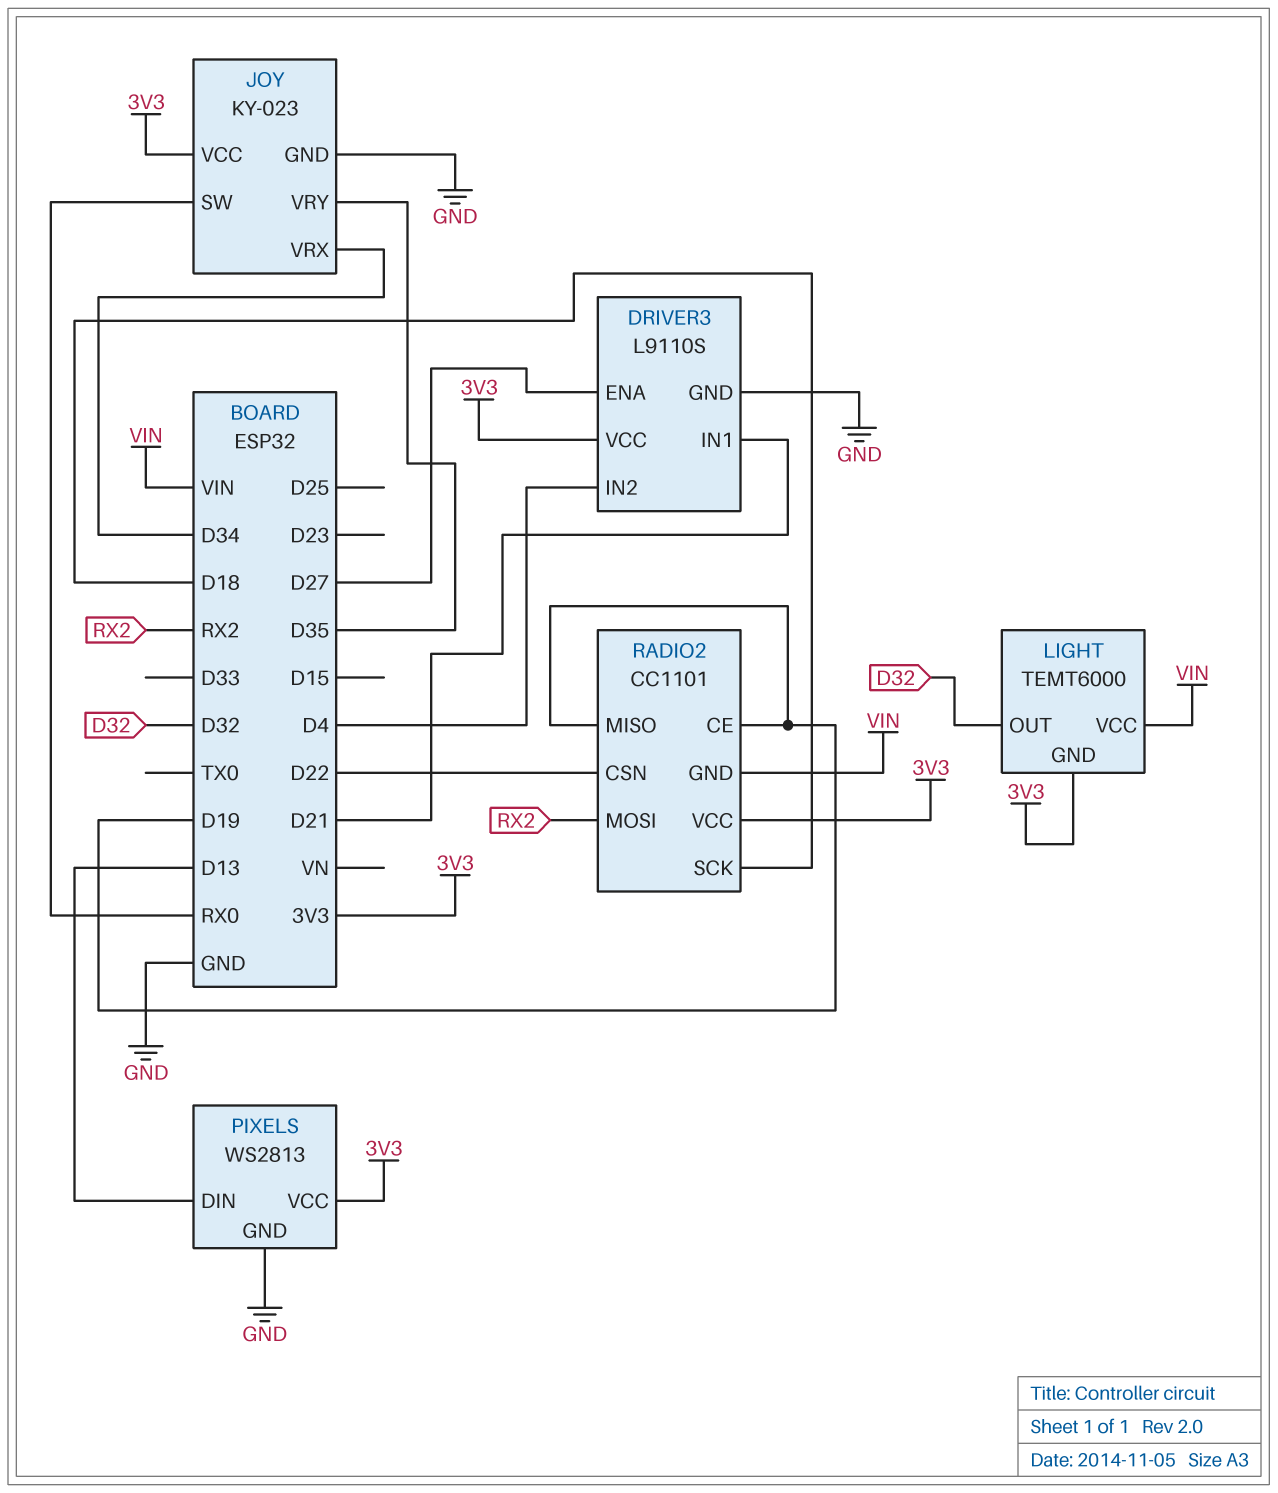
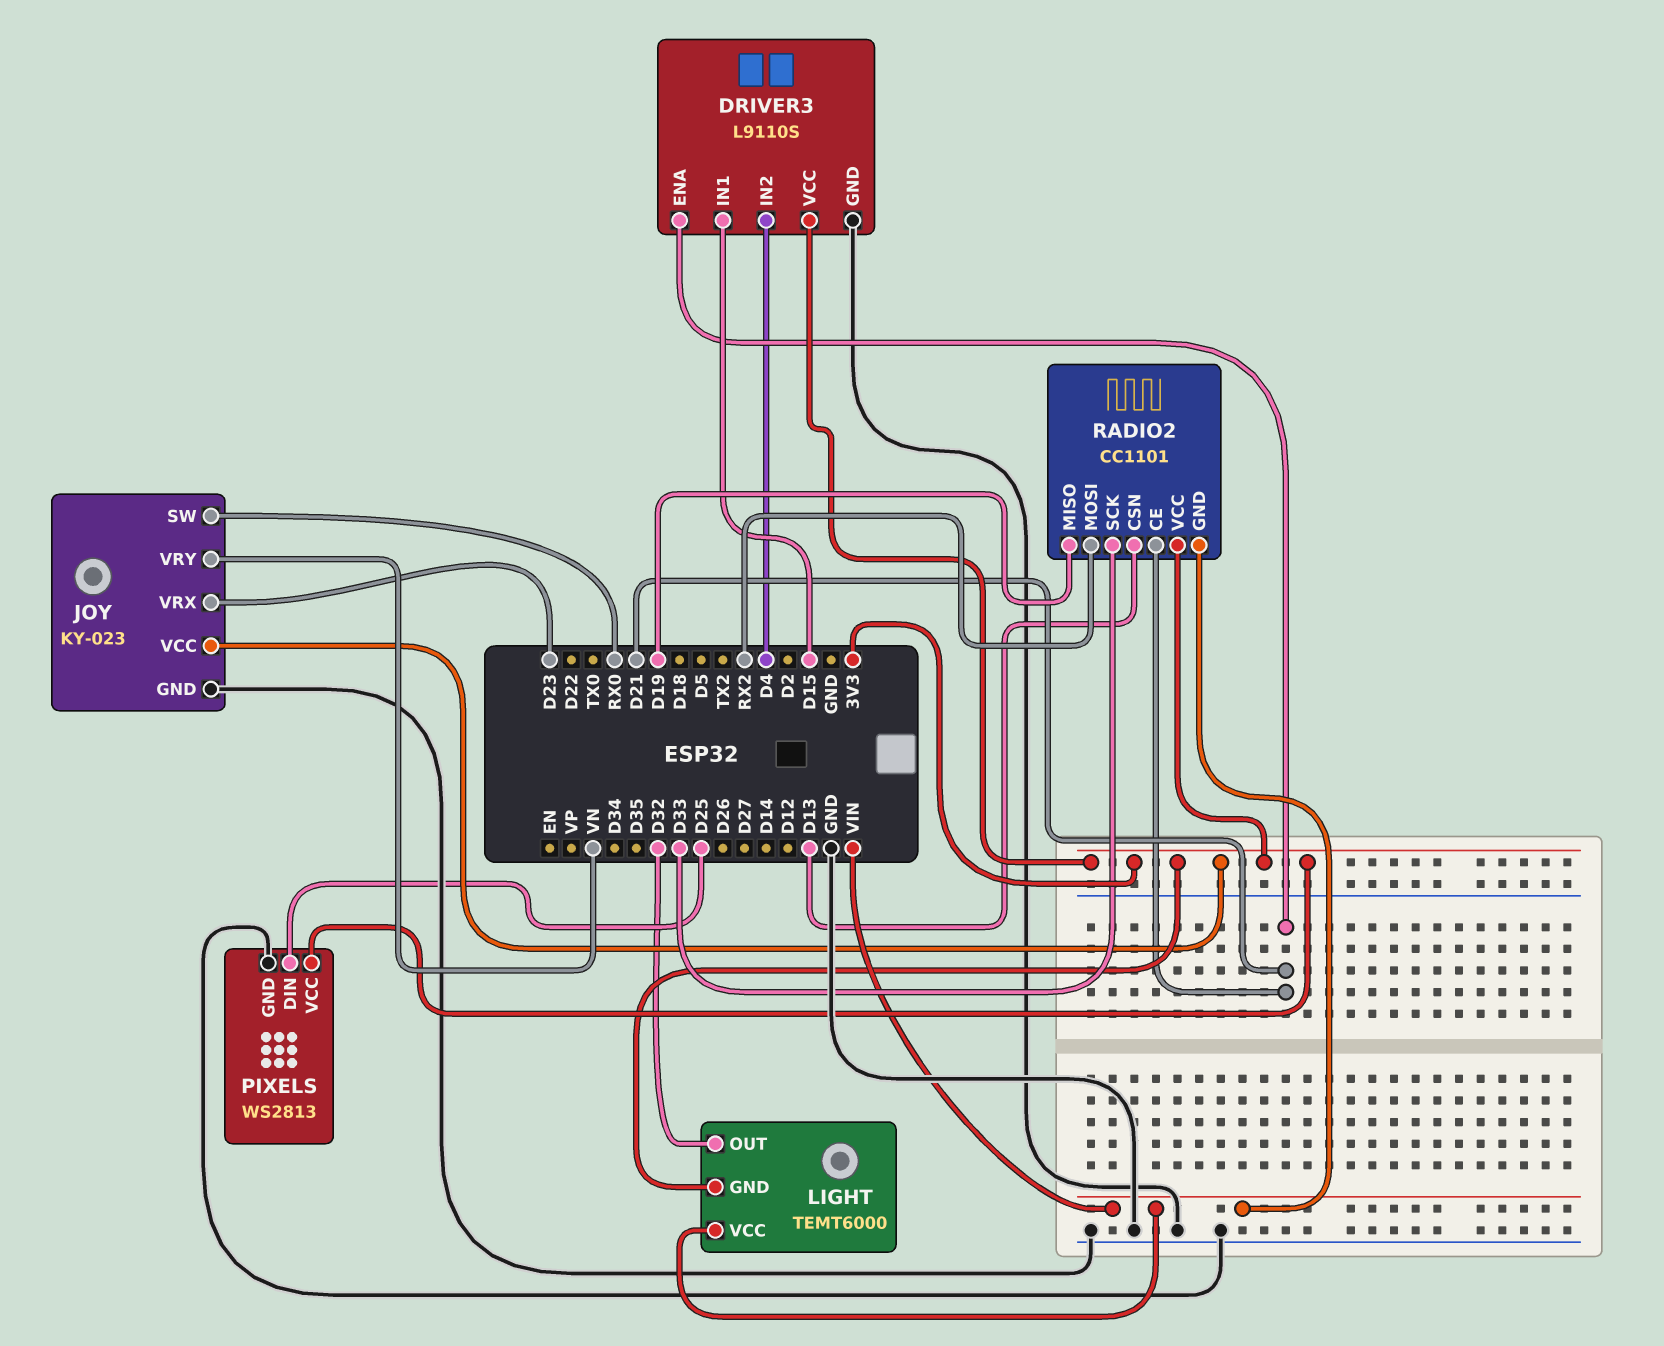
DRIVER3 pin ENA: D27 -> D21
DRIVER3 pin IN1: D21 -> D15
JOY pin VRX: D34 -> D23
JOY pin VRY: D35 -> VN
PIXELS pin DIN: D13 -> D25
RADIO2 pin CE: D19 -> D21
RADIO2 pin CSN: D22 -> D13
RADIO2 pin SCK: D18 -> D33

